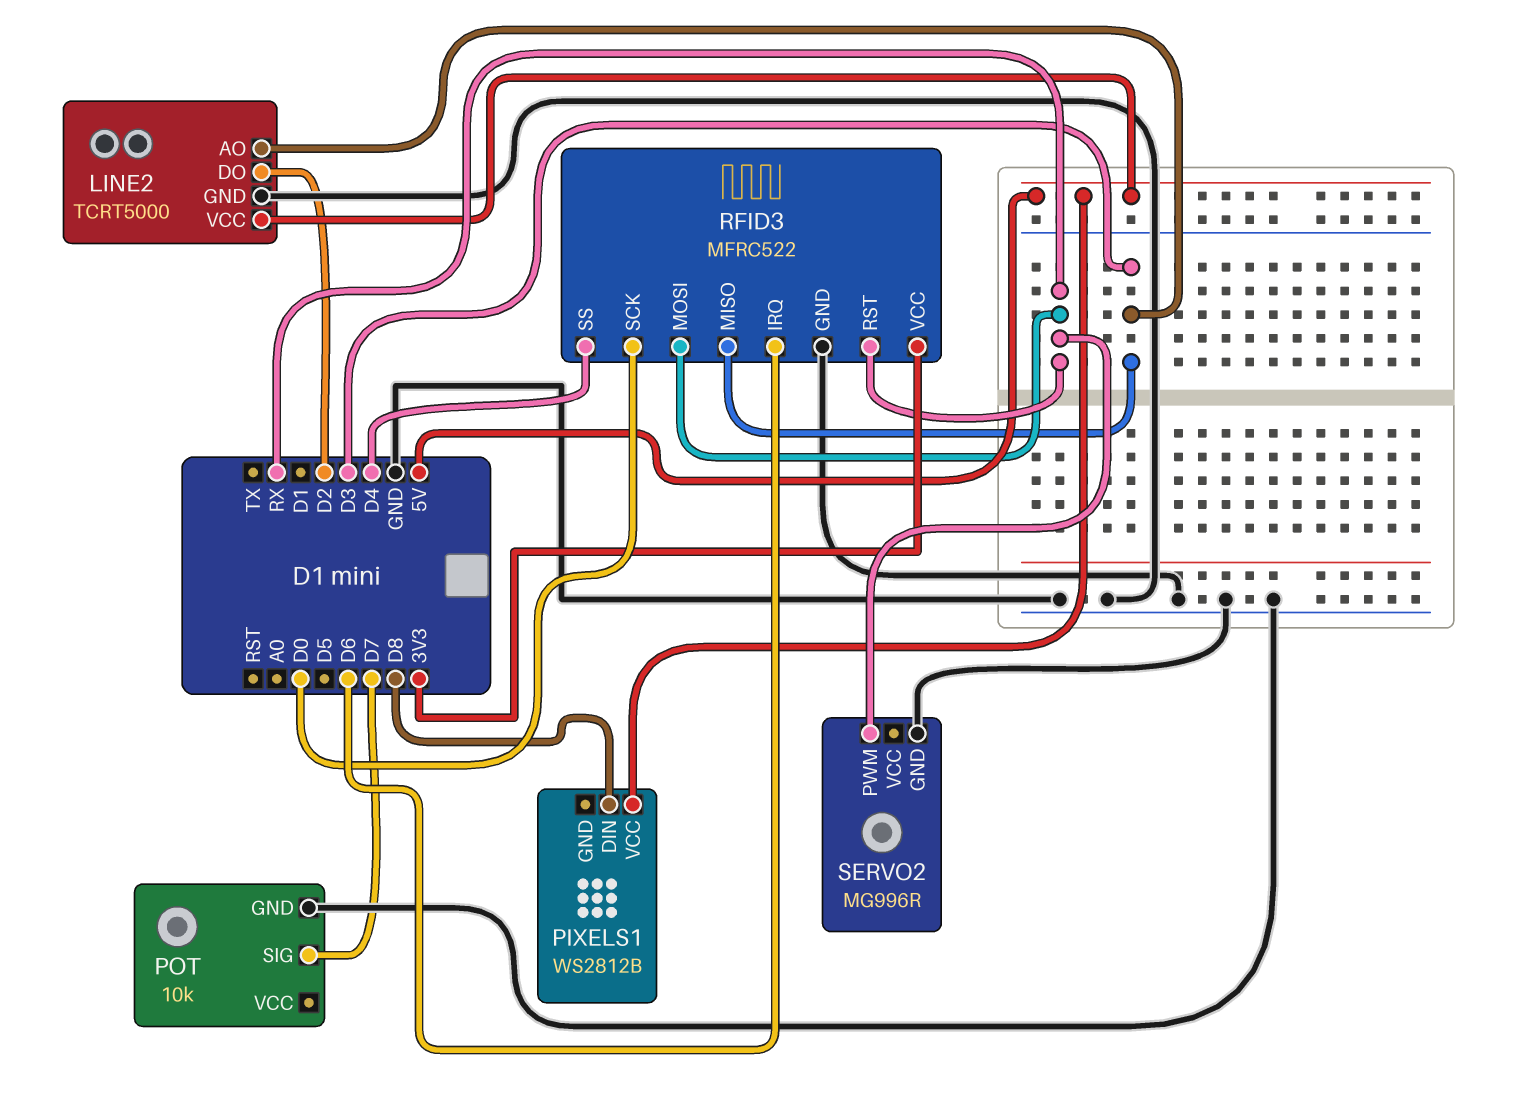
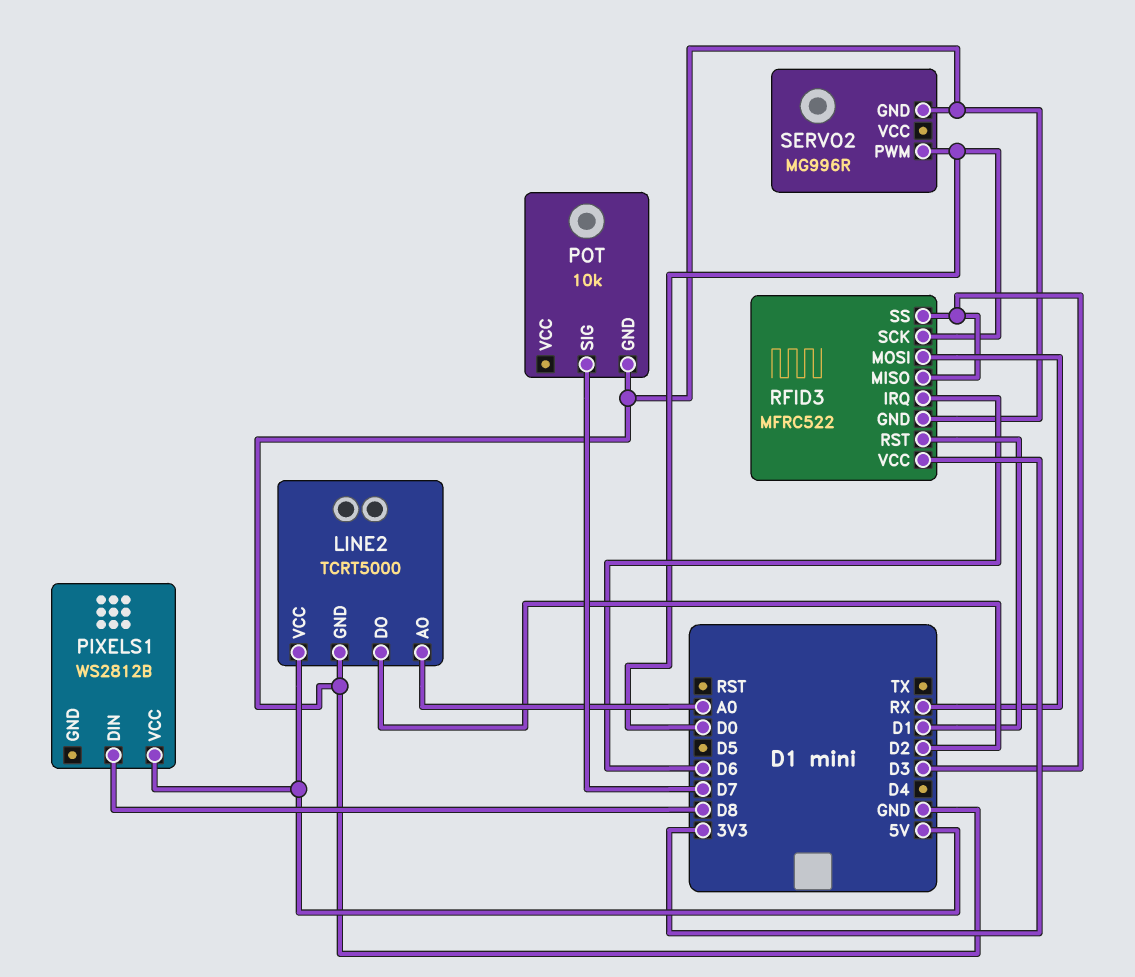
LINE2 pin AO: D3 -> A0
RFID3 pin RST: RX -> D1
RFID3 pin SS: D4 -> D3
SERVO2 pin PWM: RX -> D0

